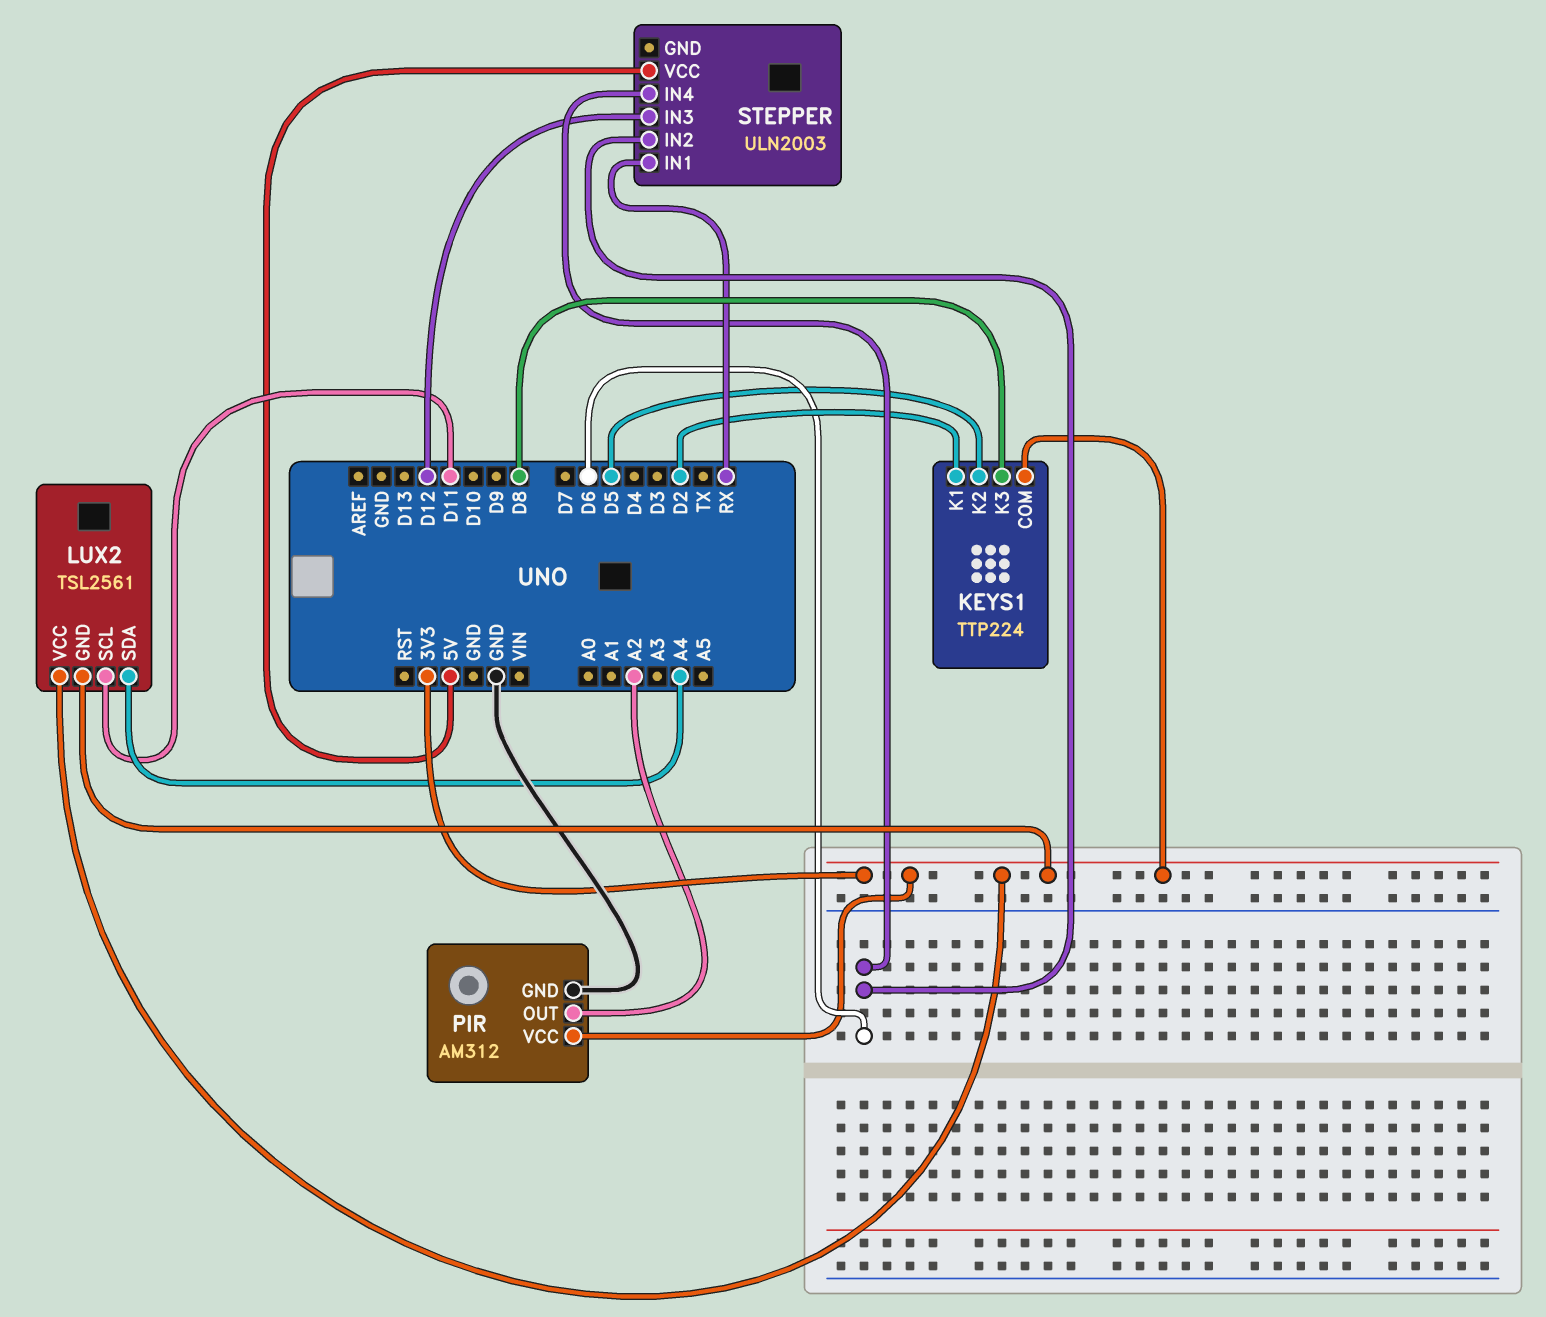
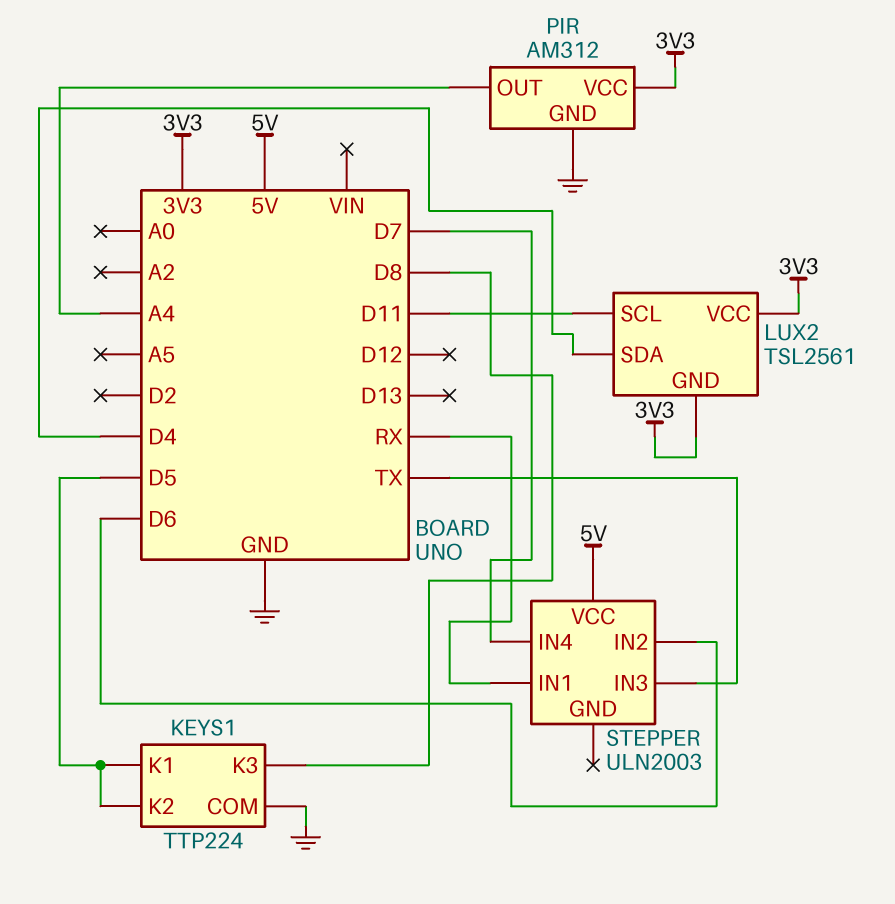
KEYS1 pin COM: 3V3 -> GND
KEYS1 pin K1: D2 -> D5
LUX2 pin SDA: A4 -> D4
PIR pin OUT: A2 -> A4
STEPPER pin IN3: D12 -> TX
STEPPER pin IN4: D6 -> D7

